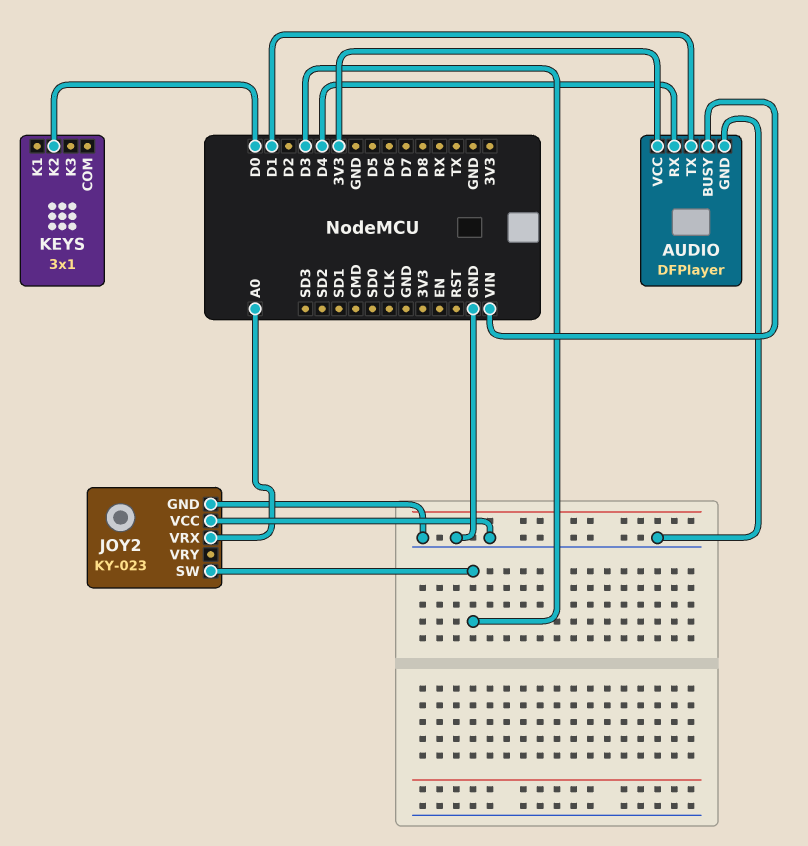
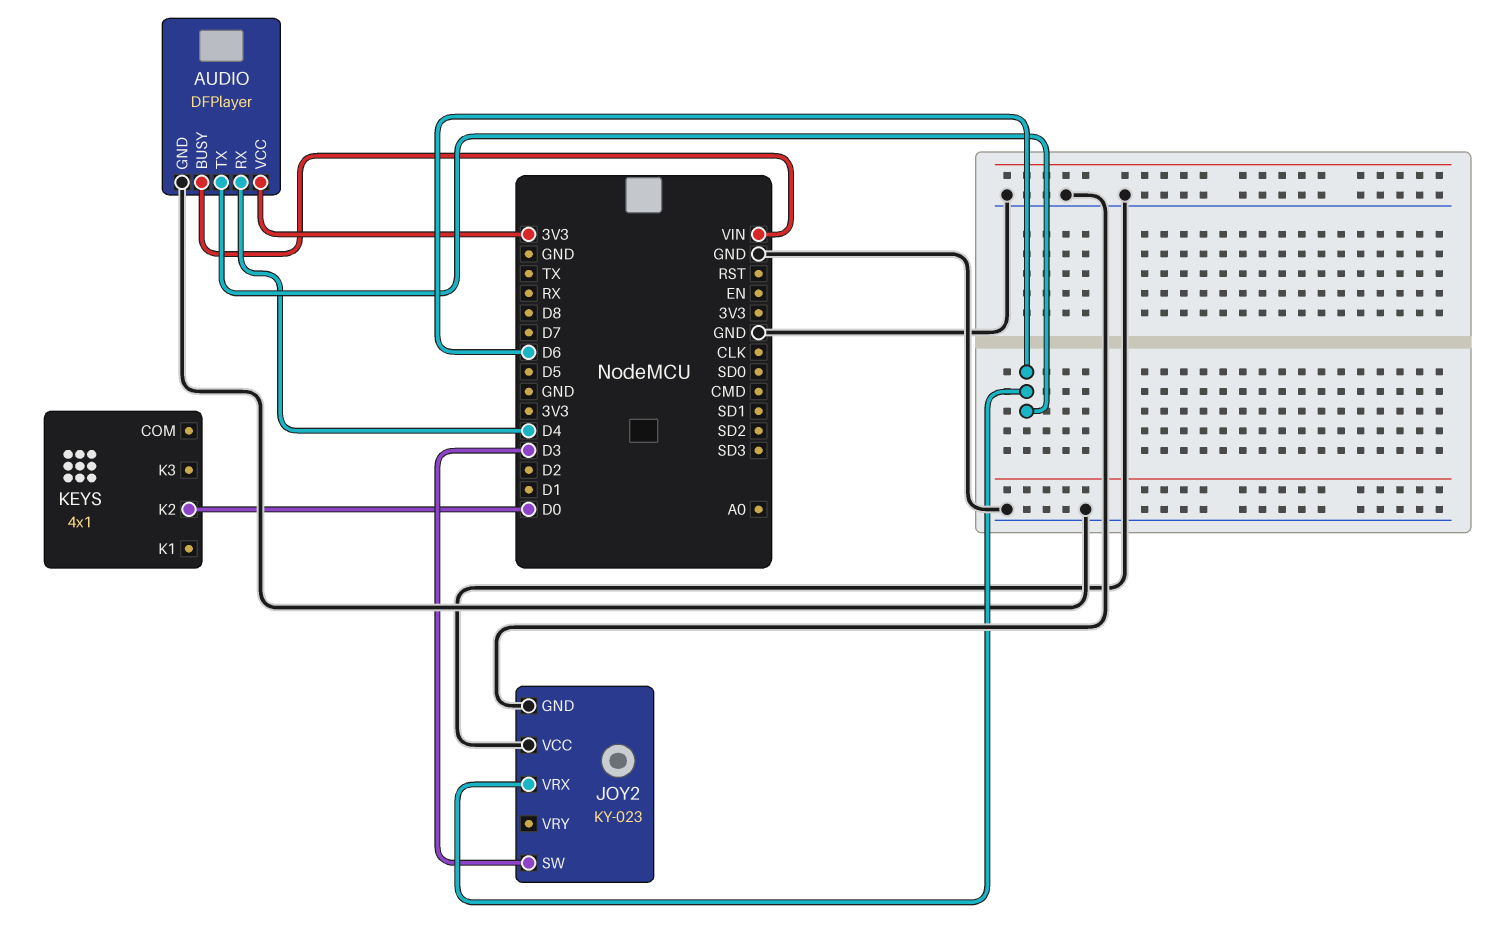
AUDIO pin TX: D1 -> D6
JOY2 pin VRX: A0 -> D6
KEYS: 3x1 -> 4x1

